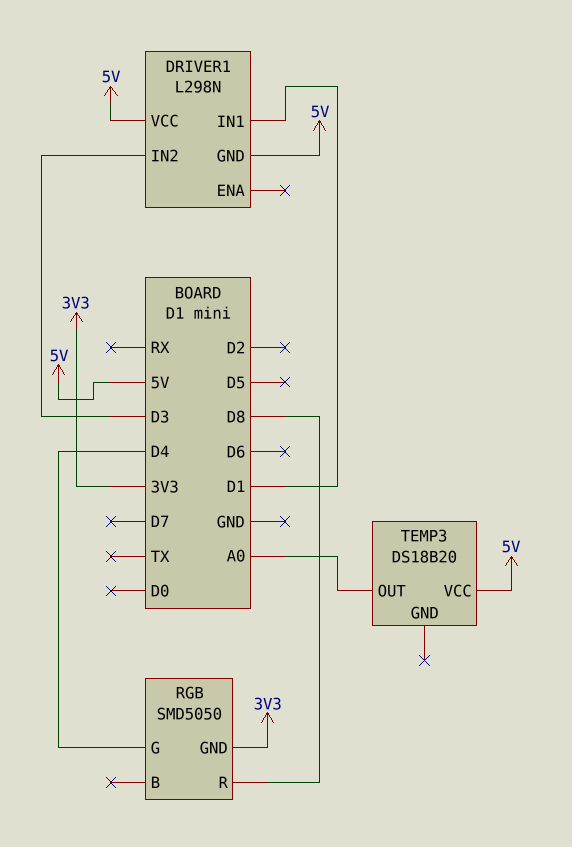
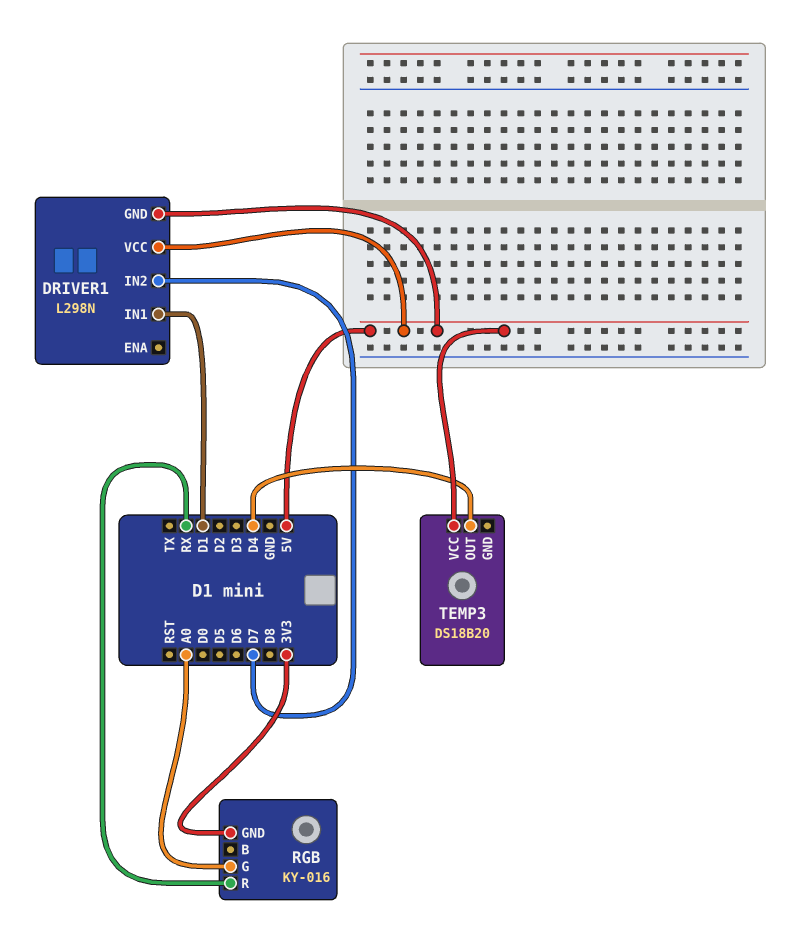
DRIVER1 pin IN2: D3 -> D7
RGB: SMD5050 -> KY-016
RGB pin G: D4 -> A0
RGB pin R: D8 -> RX
TEMP3 pin OUT: A0 -> D4

